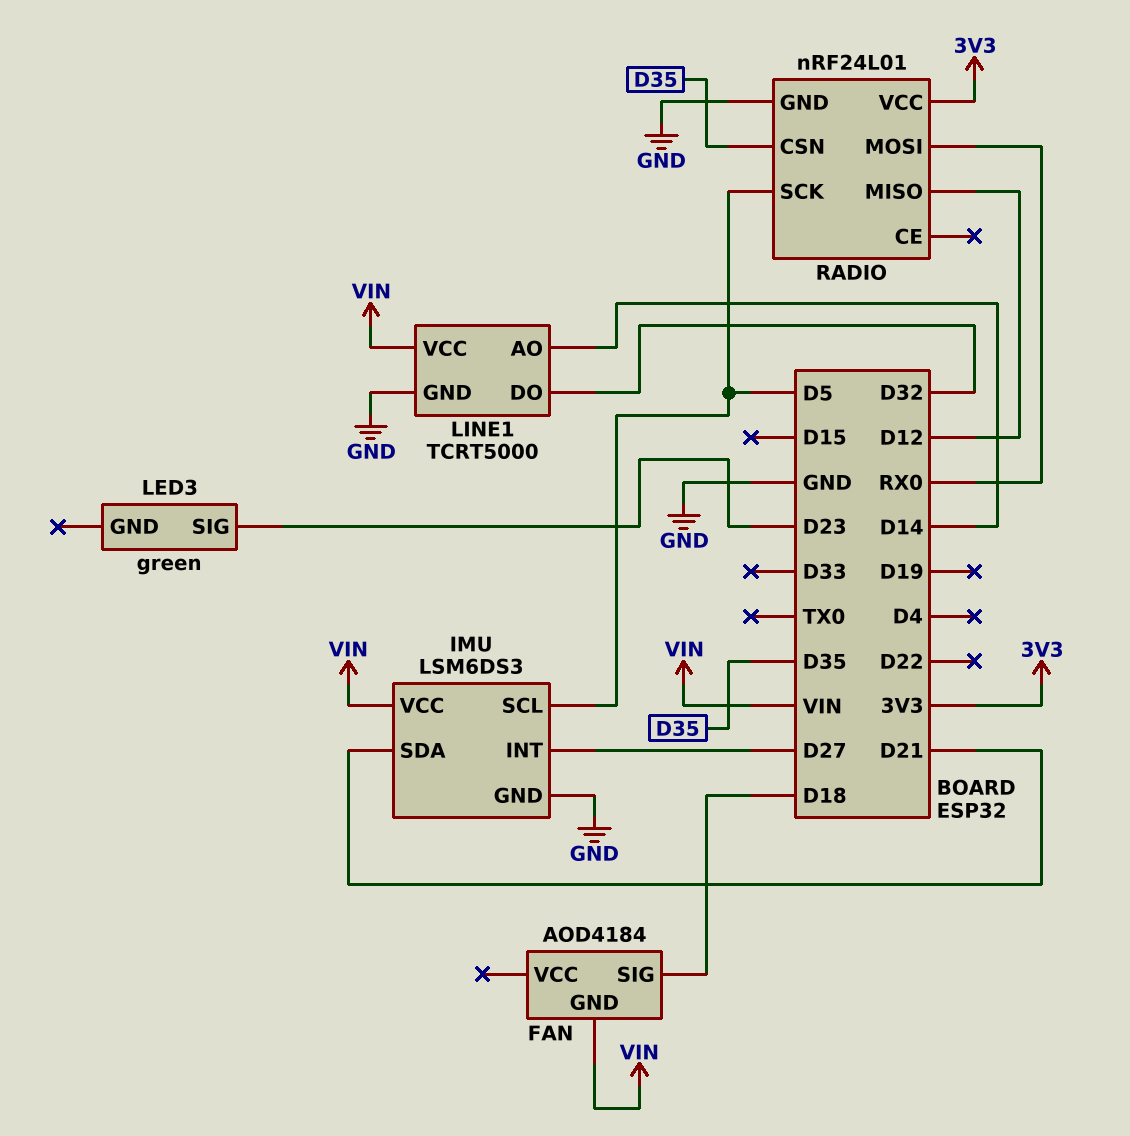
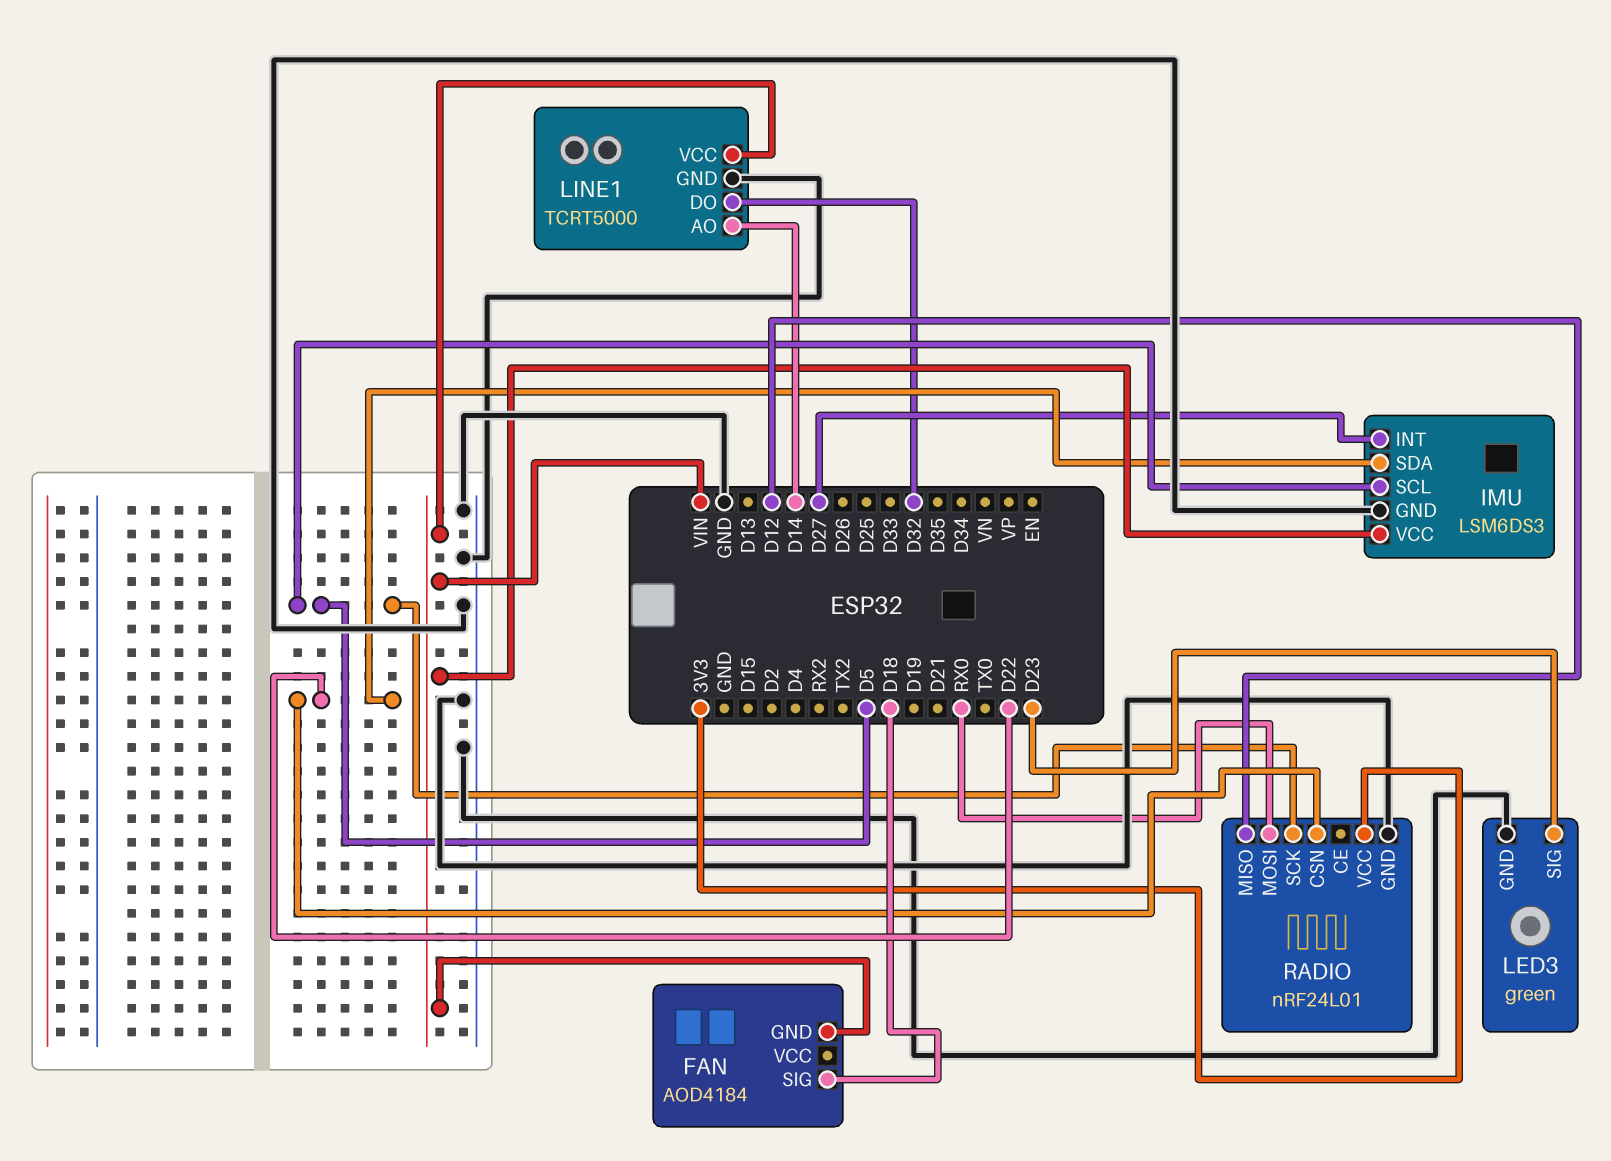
IMU pin SDA: D21 -> D22
LED3 pin GND: none -> GND
RADIO pin CSN: D35 -> D22

